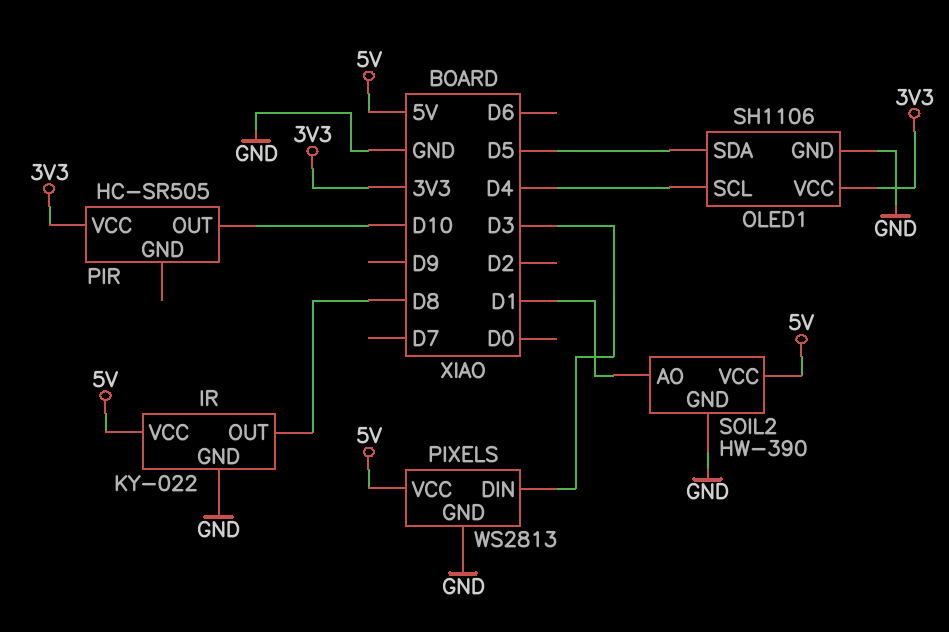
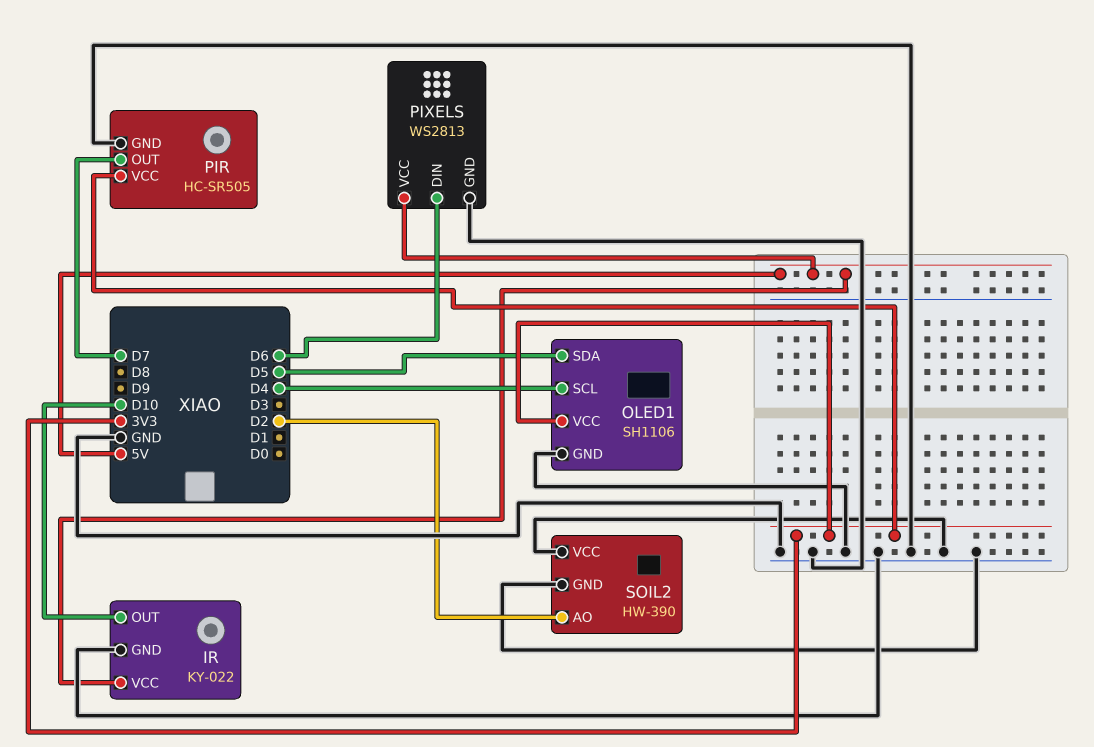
IR pin OUT: D8 -> D10
PIR pin GND: none -> GND
PIR pin OUT: D10 -> D7
PIXELS pin DIN: D3 -> D6
SOIL2 pin AO: D1 -> D2
SOIL2 pin VCC: 5V -> GND

